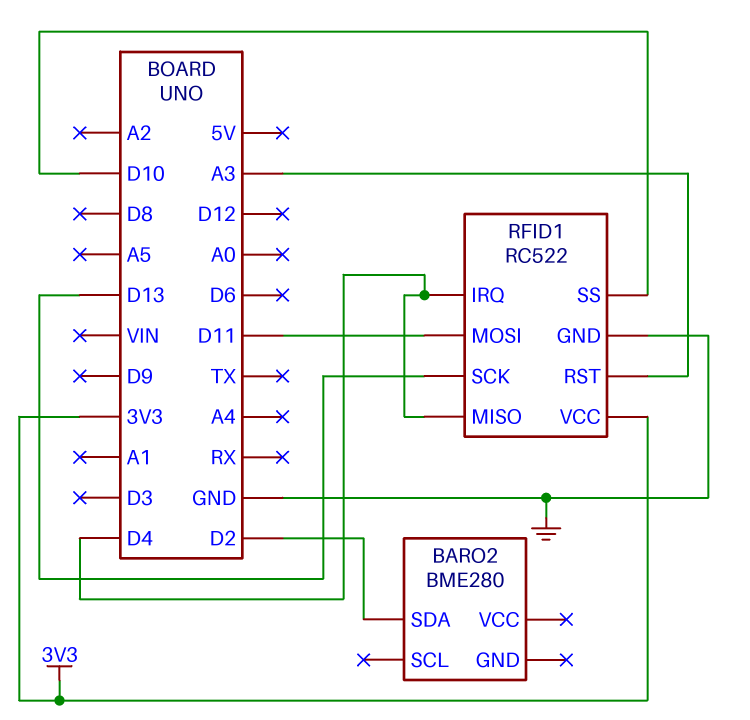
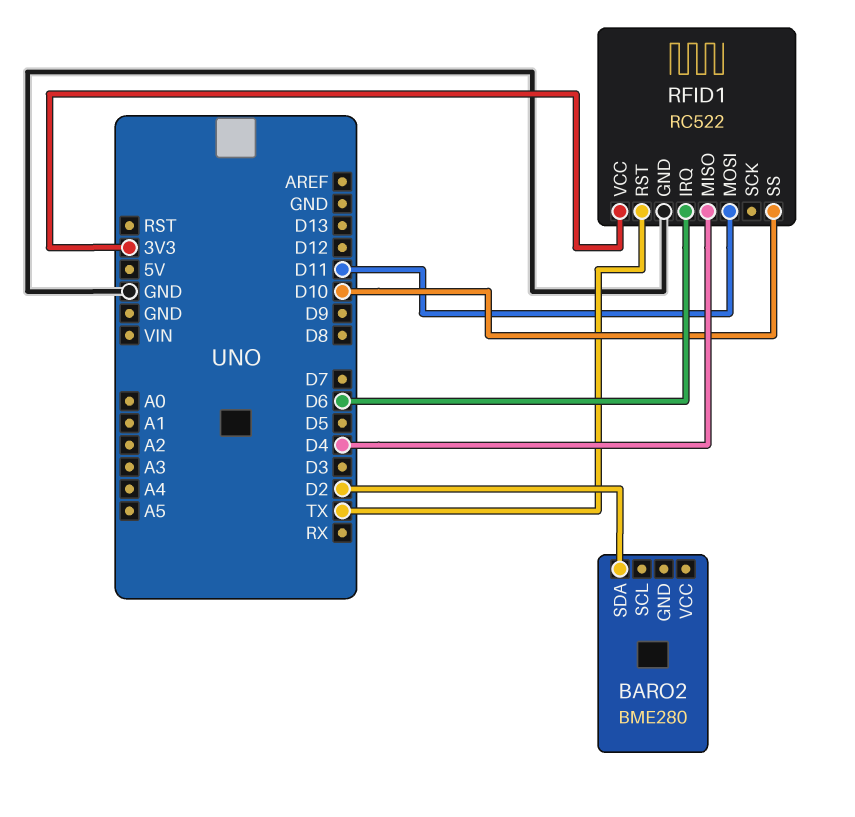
RFID1 pin IRQ: D4 -> D6
RFID1 pin RST: A3 -> TX
RFID1 pin SCK: D13 -> none

